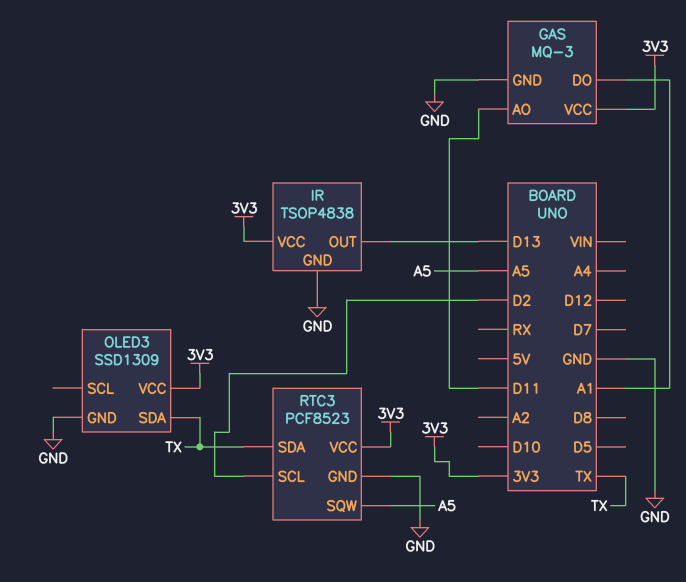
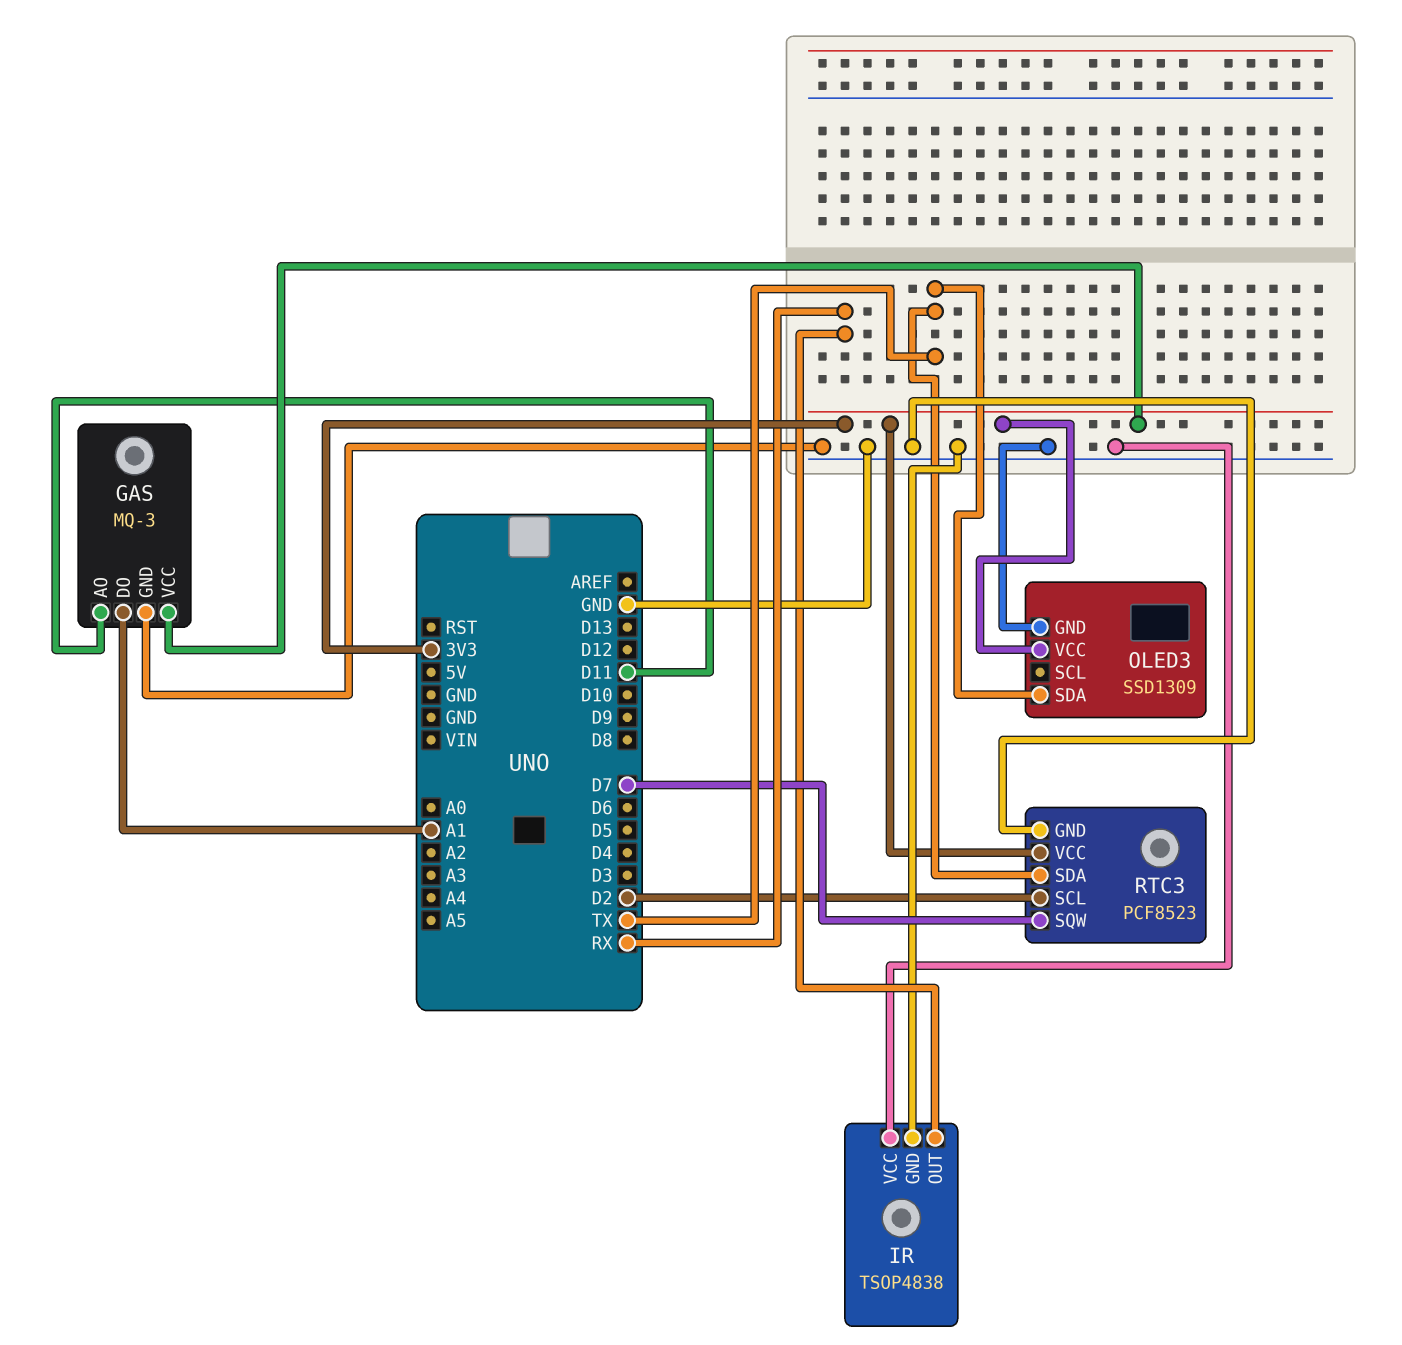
IR pin OUT: D13 -> RX
IR pin VCC: 3V3 -> GND
RTC3 pin SQW: A5 -> D7

